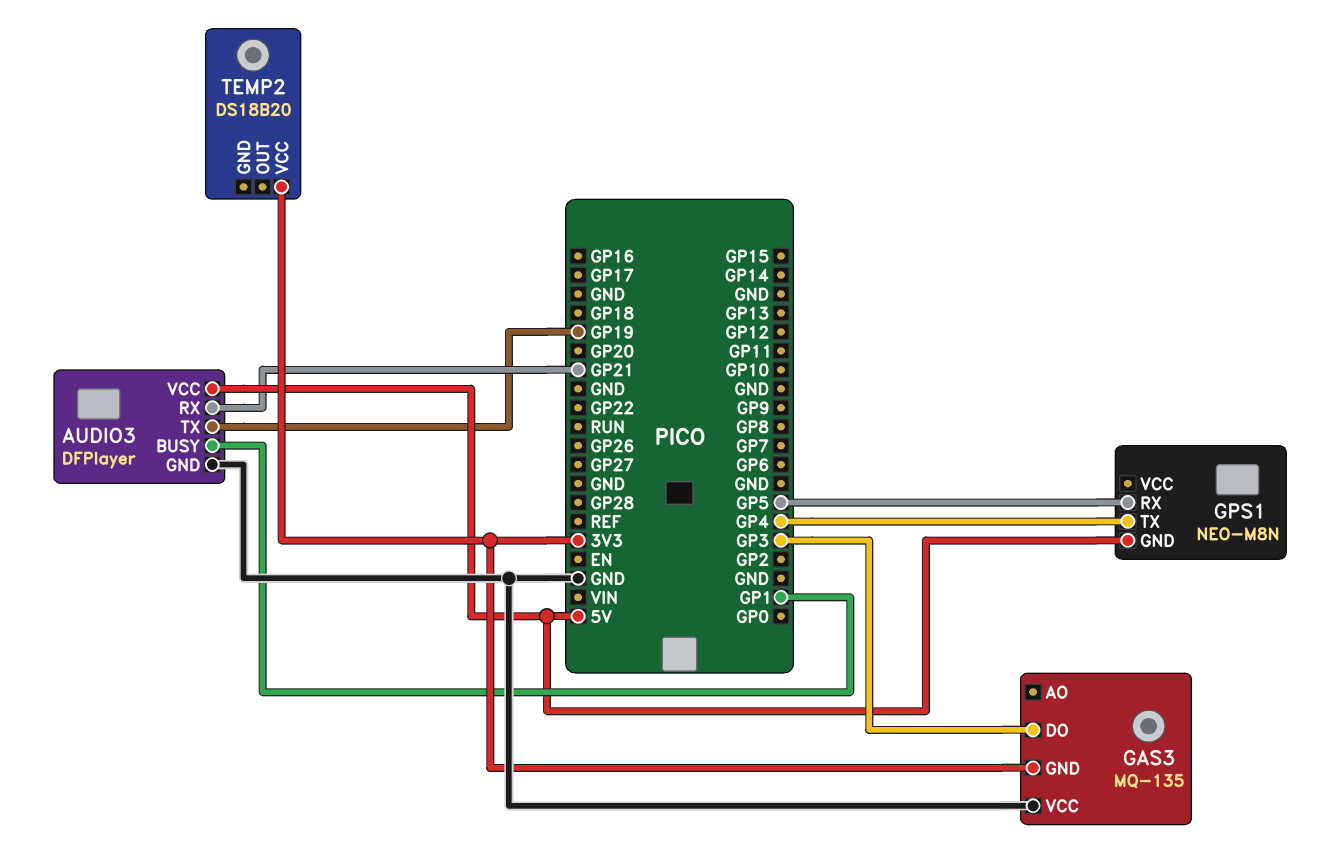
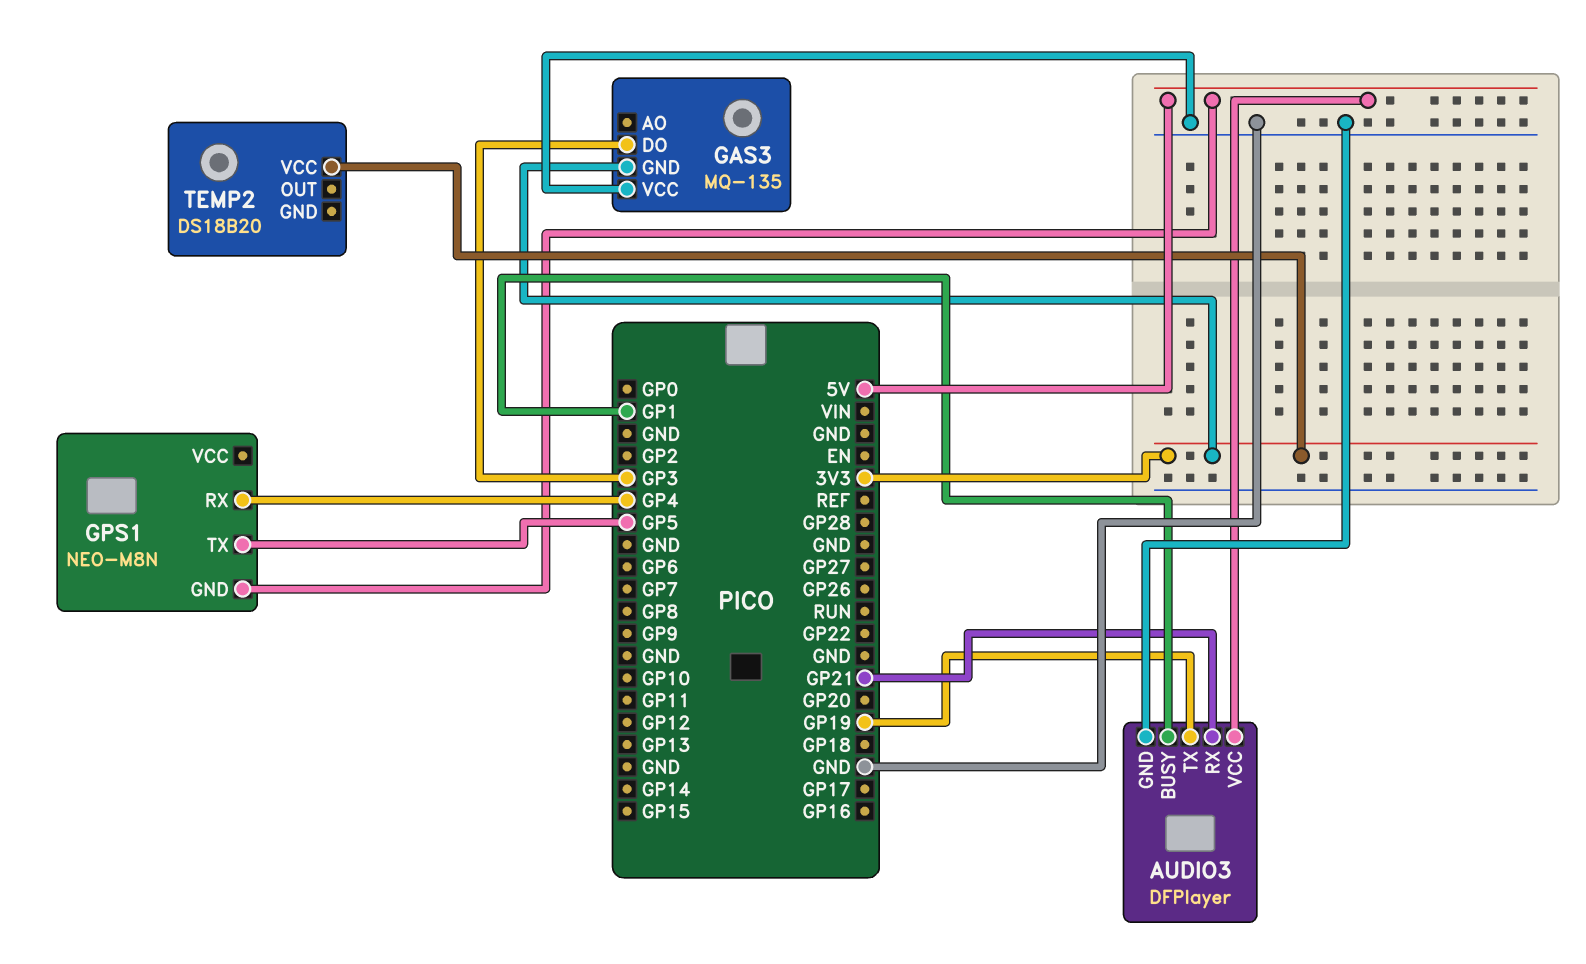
GPS1 pin RX: GP5 -> GP4
GPS1 pin TX: GP4 -> GP5

